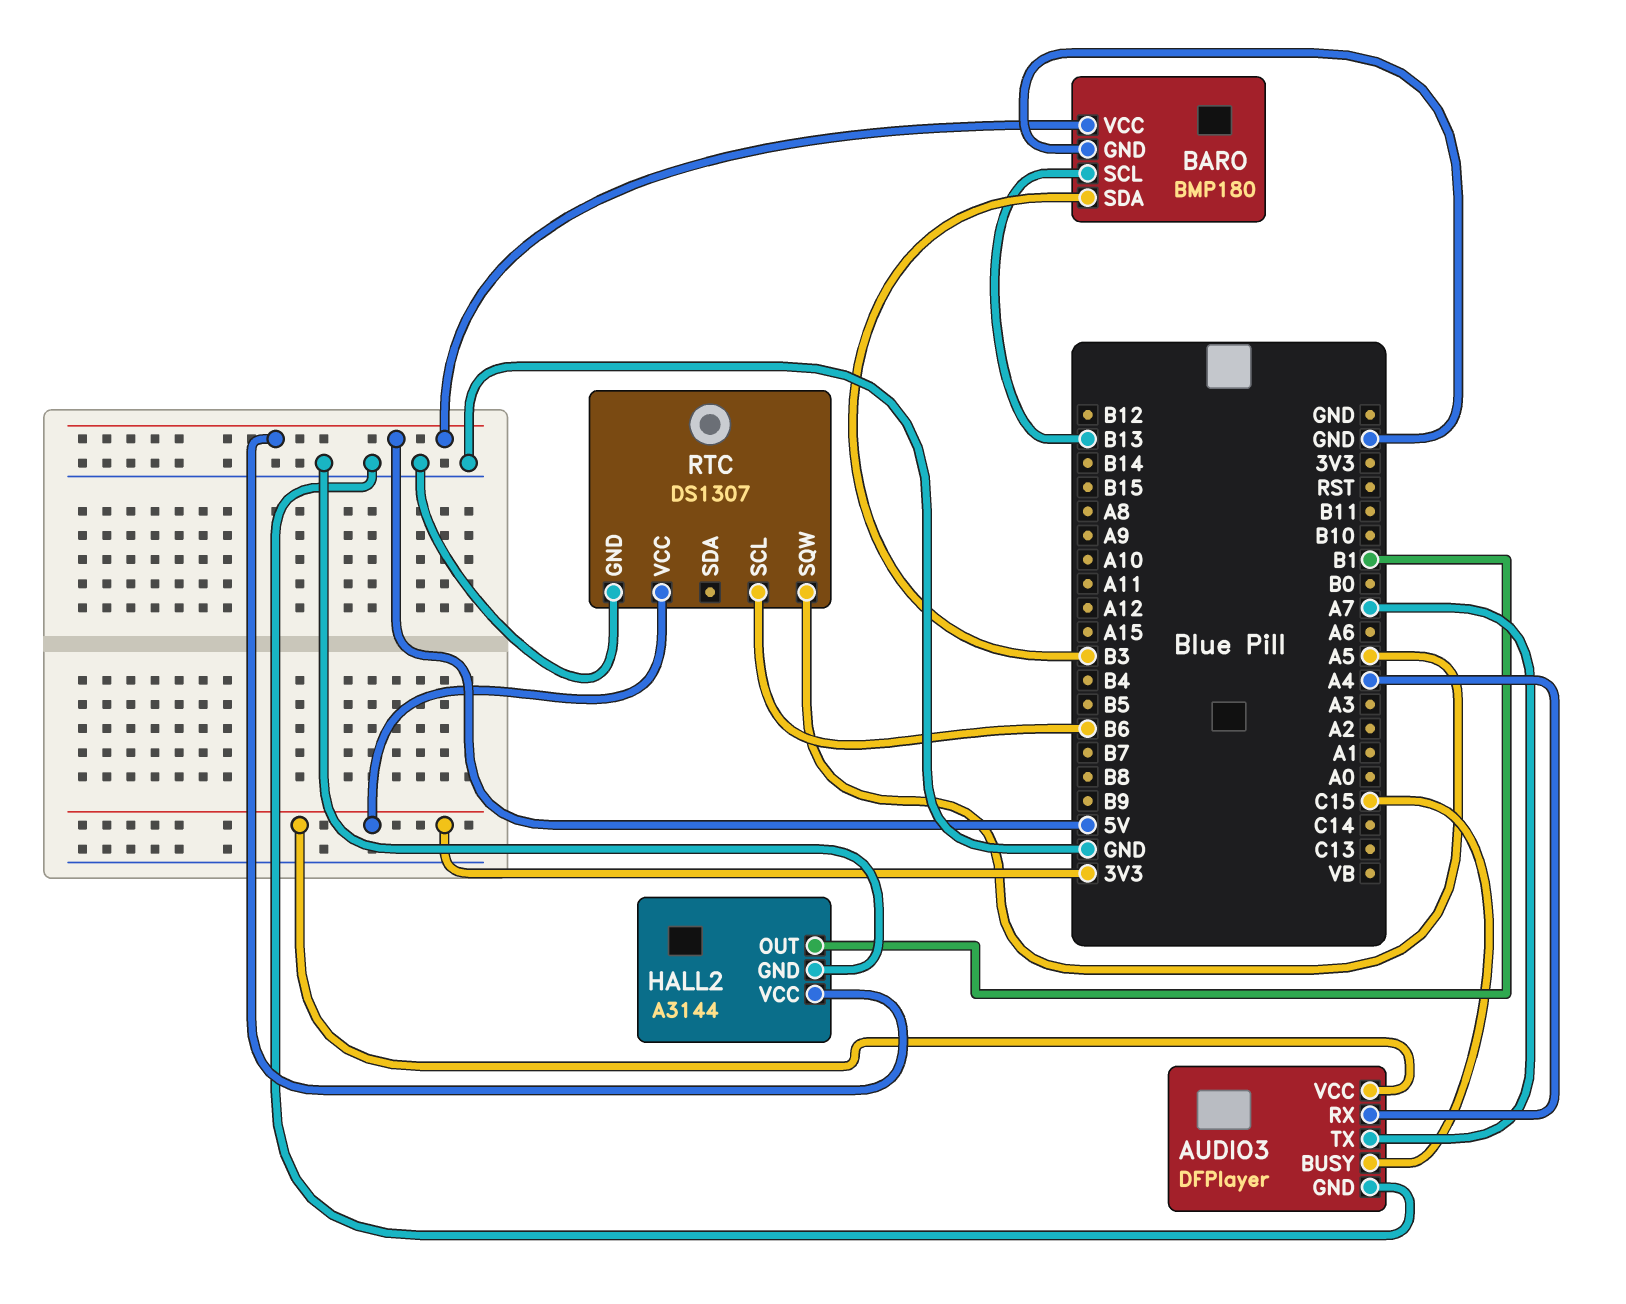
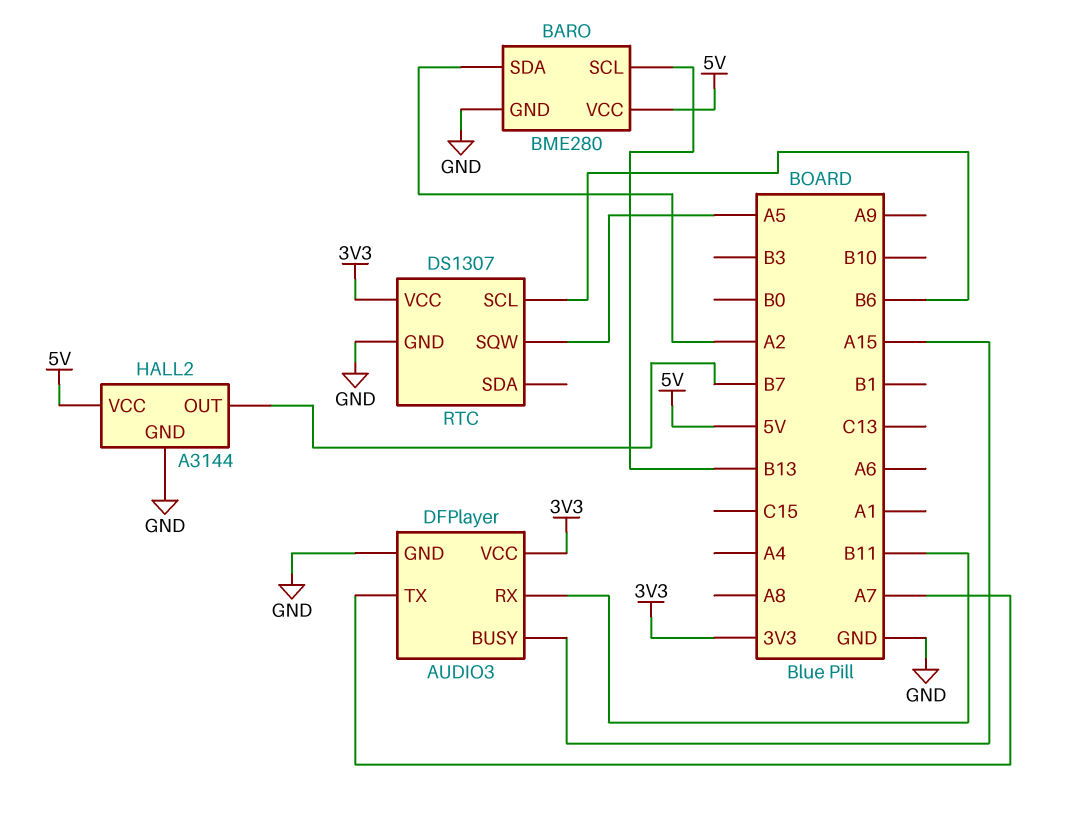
AUDIO3 pin BUSY: C15 -> A15
AUDIO3 pin RX: A4 -> B11
BARO: BMP180 -> BME280
BARO pin SDA: B3 -> A2
HALL2 pin OUT: B1 -> B7

